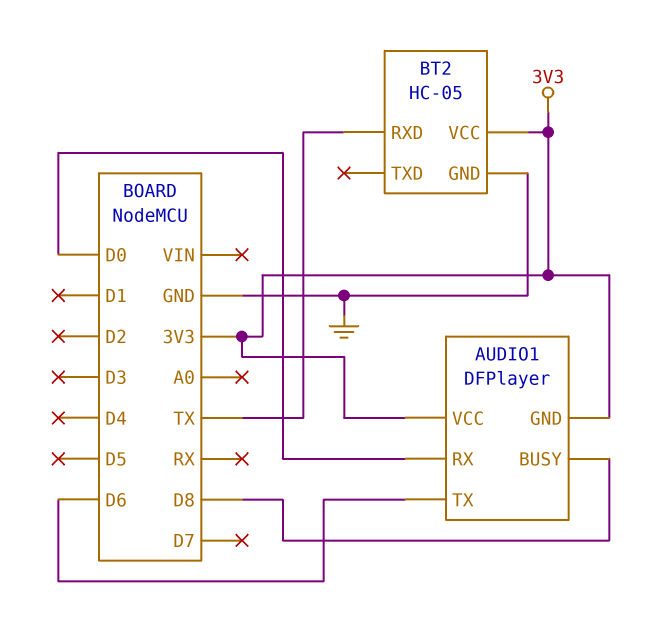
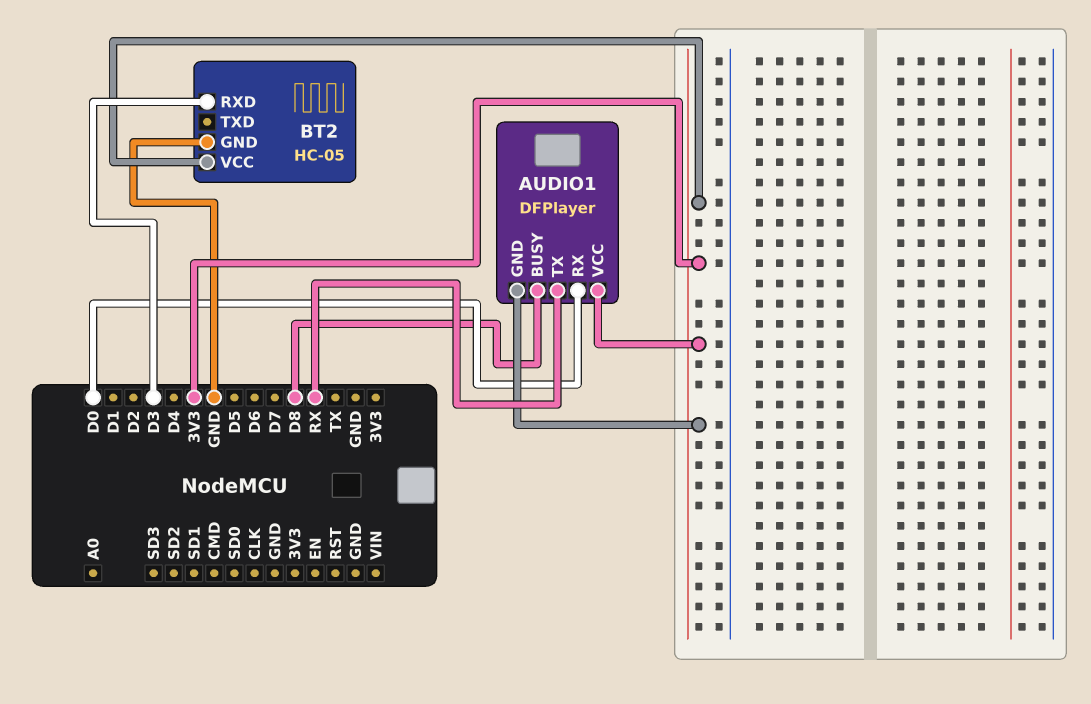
AUDIO1 pin TX: D6 -> RX
BT2 pin RXD: TX -> D3

